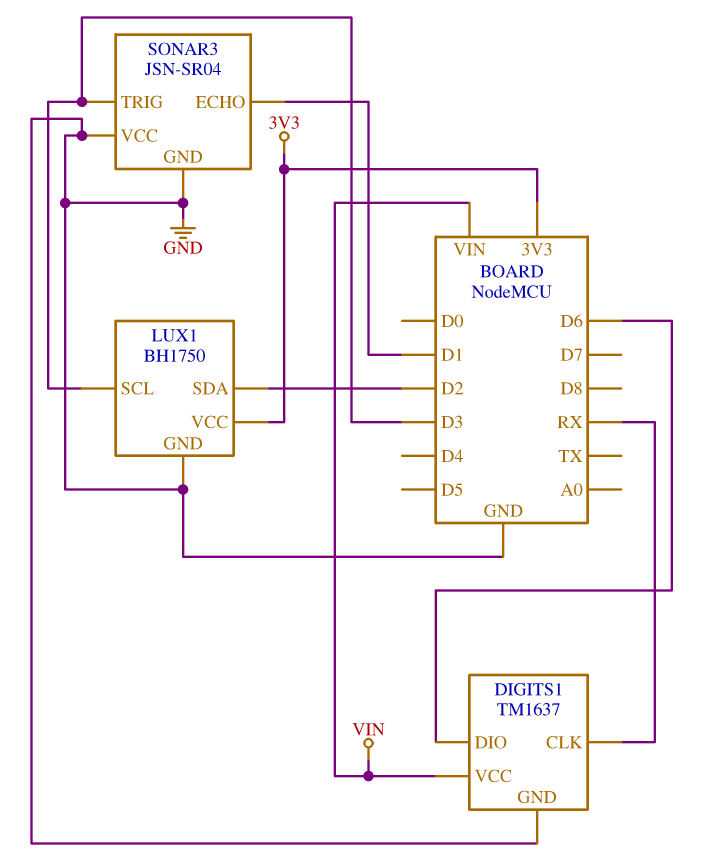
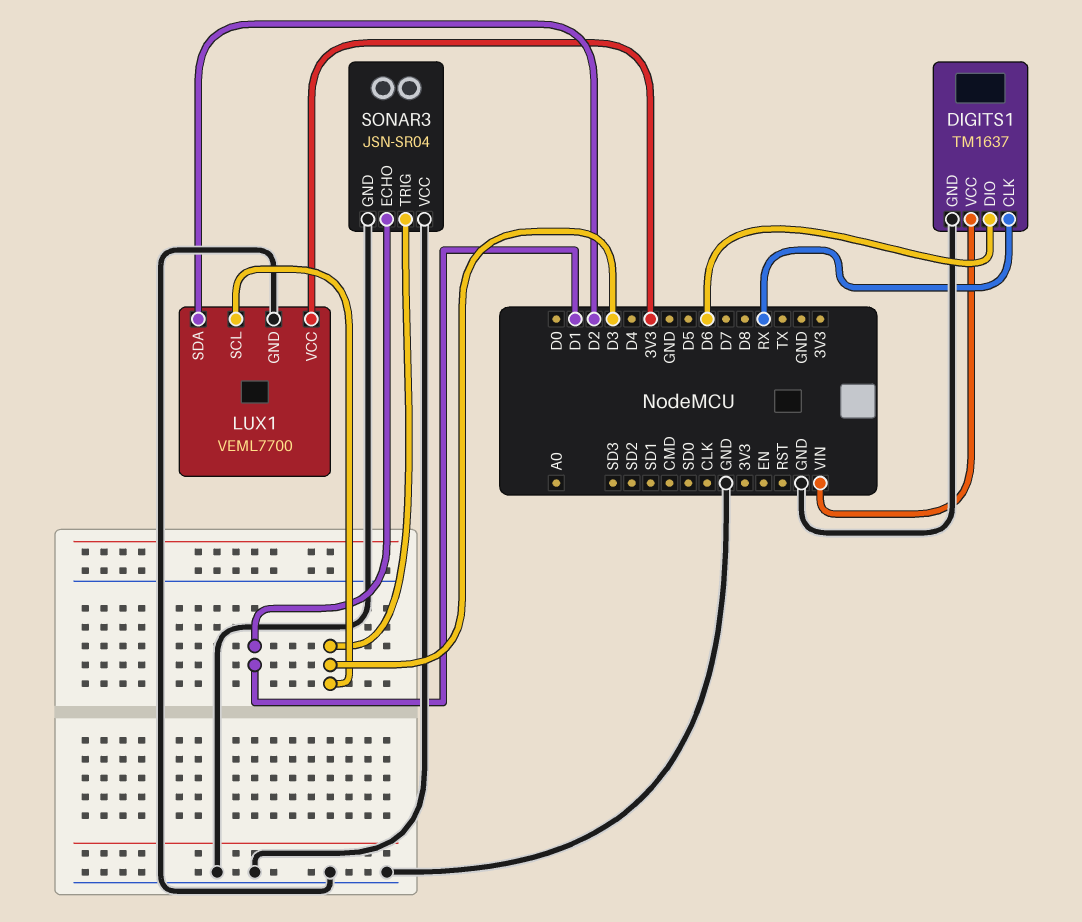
LUX1: BH1750 -> VEML7700

